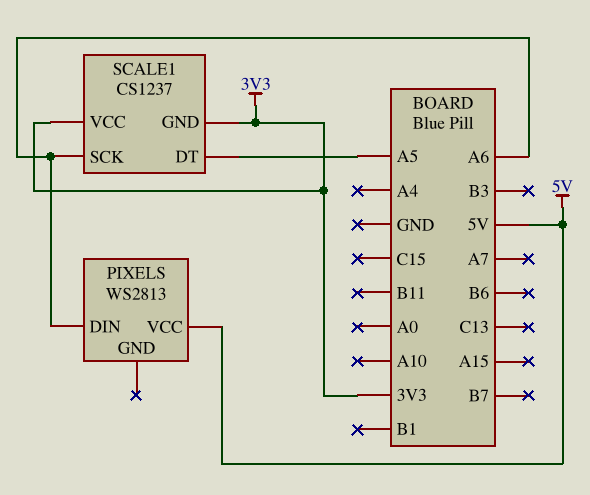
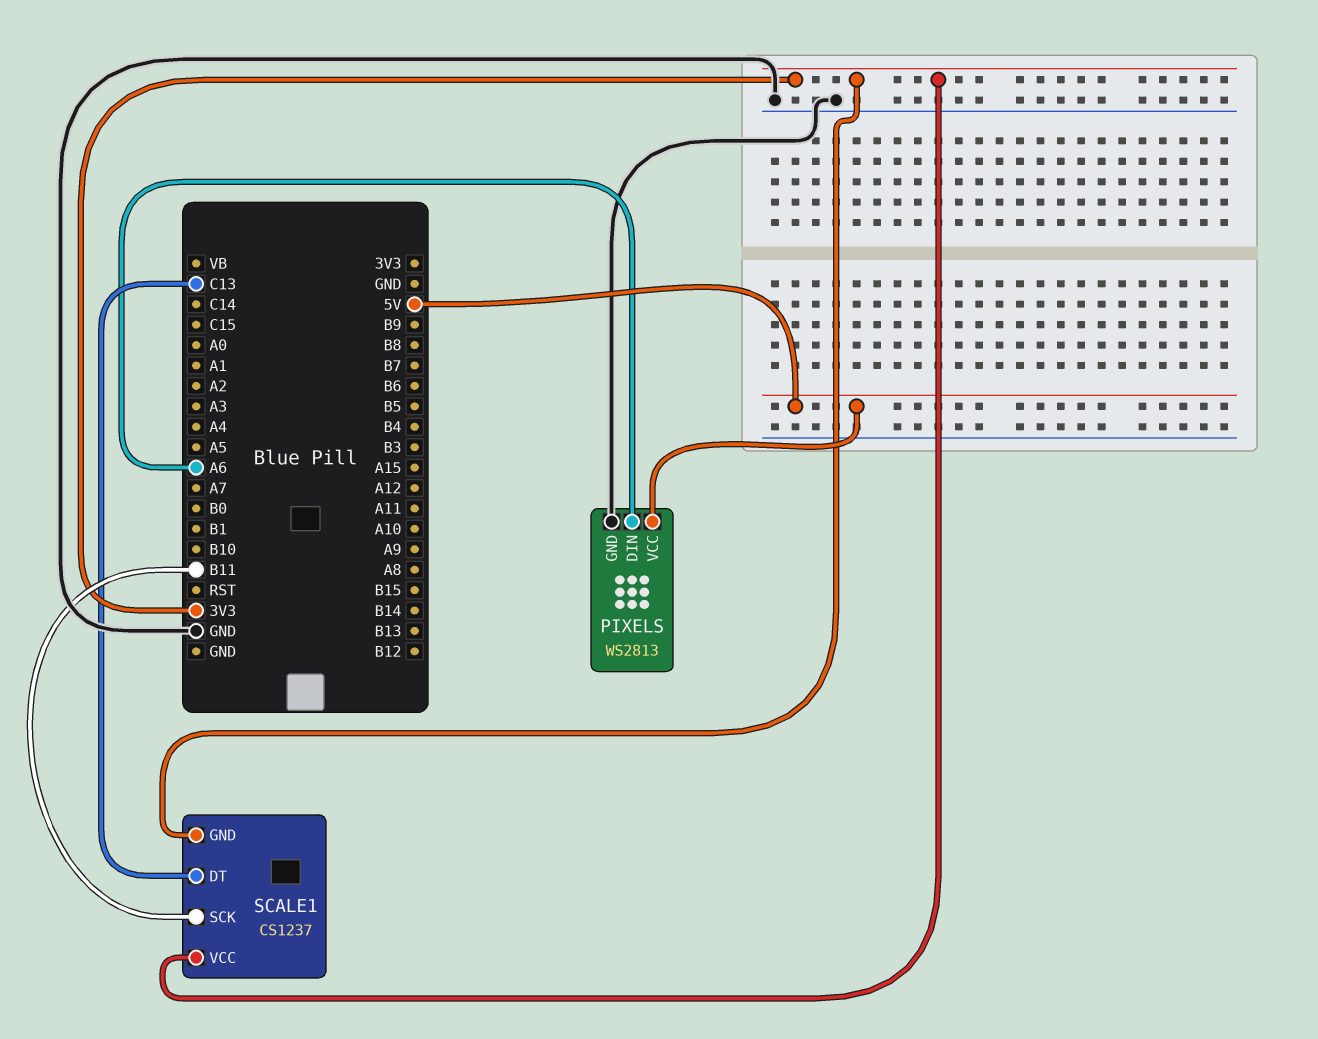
PIXELS pin GND: none -> GND
SCALE1 pin DT: A5 -> C13
SCALE1 pin SCK: A6 -> B11

